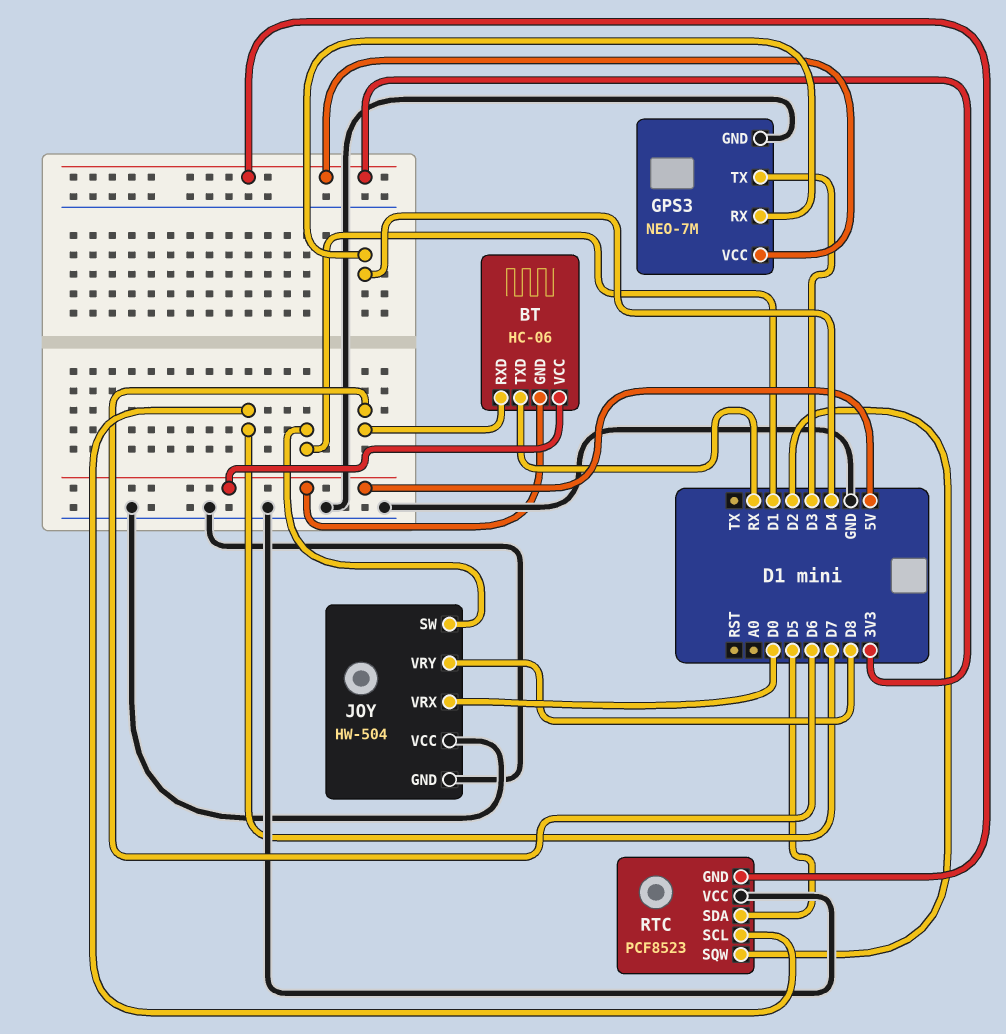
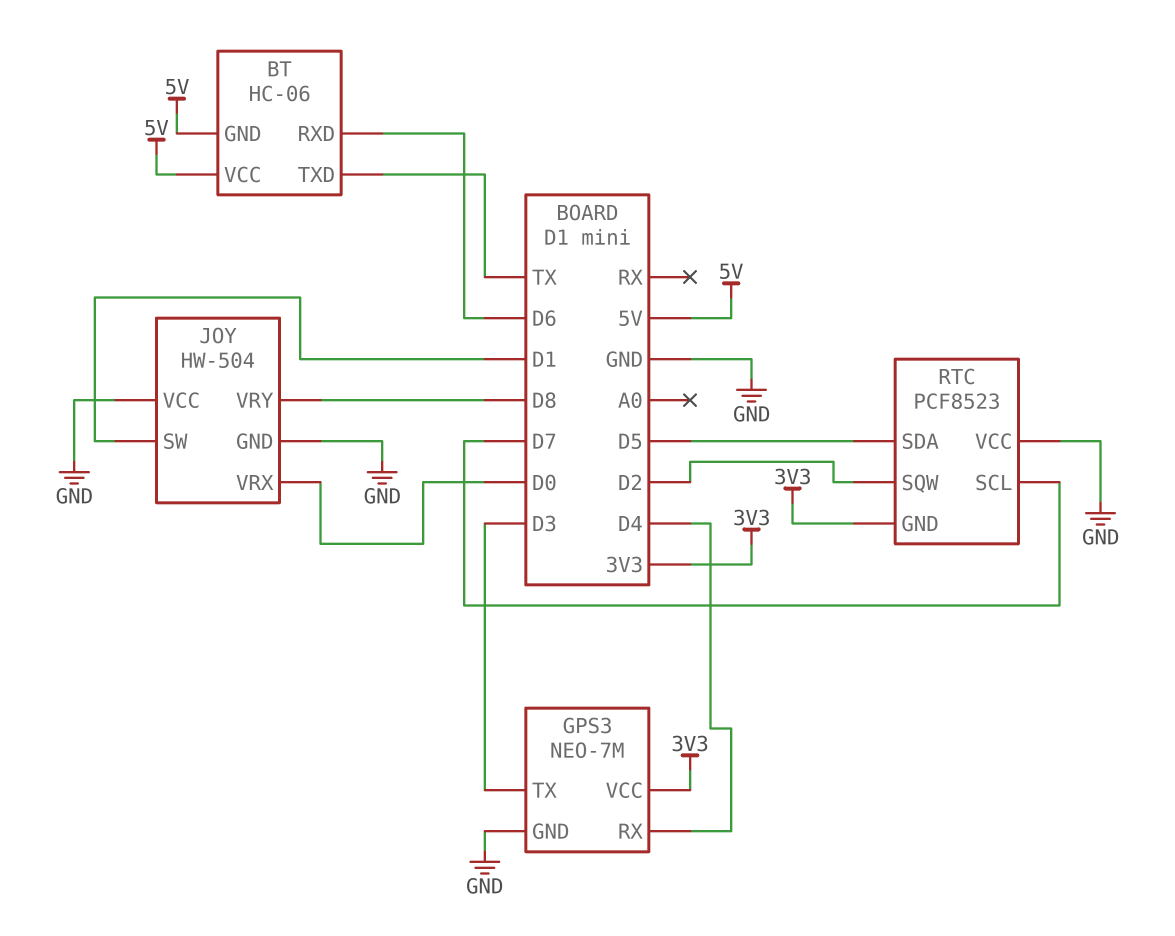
BT pin TXD: RX -> TX

